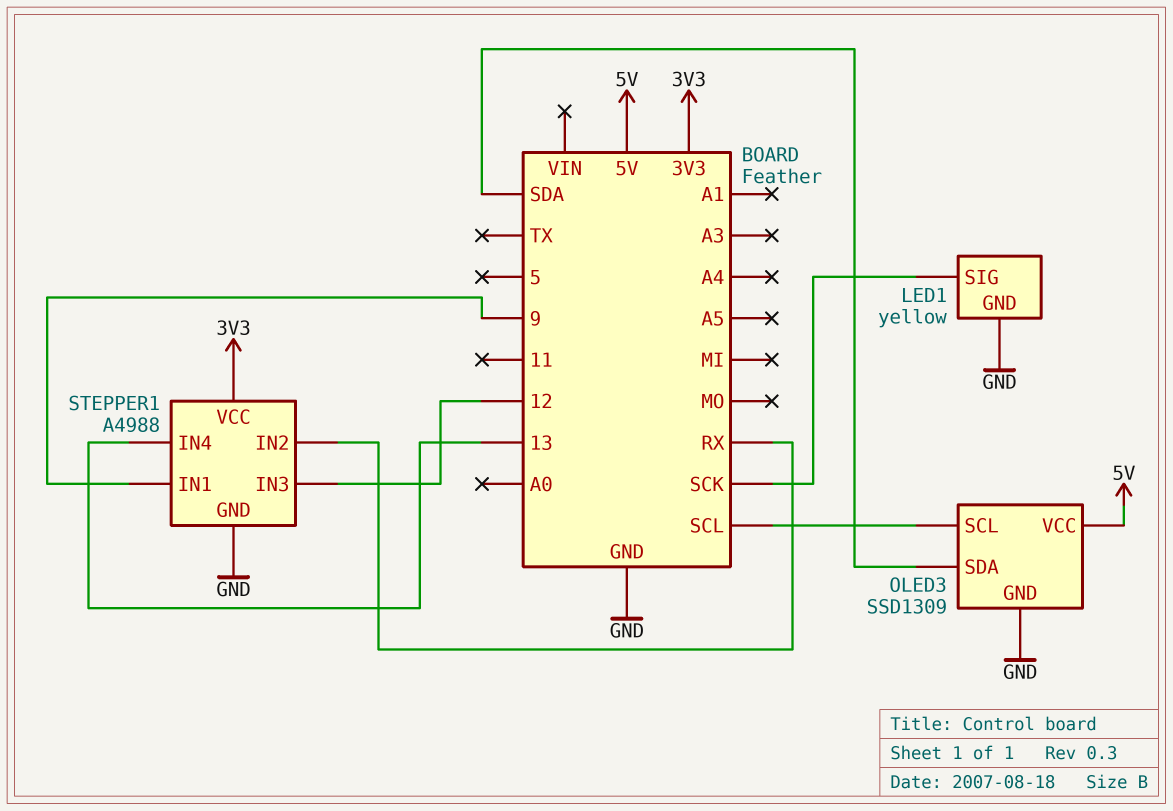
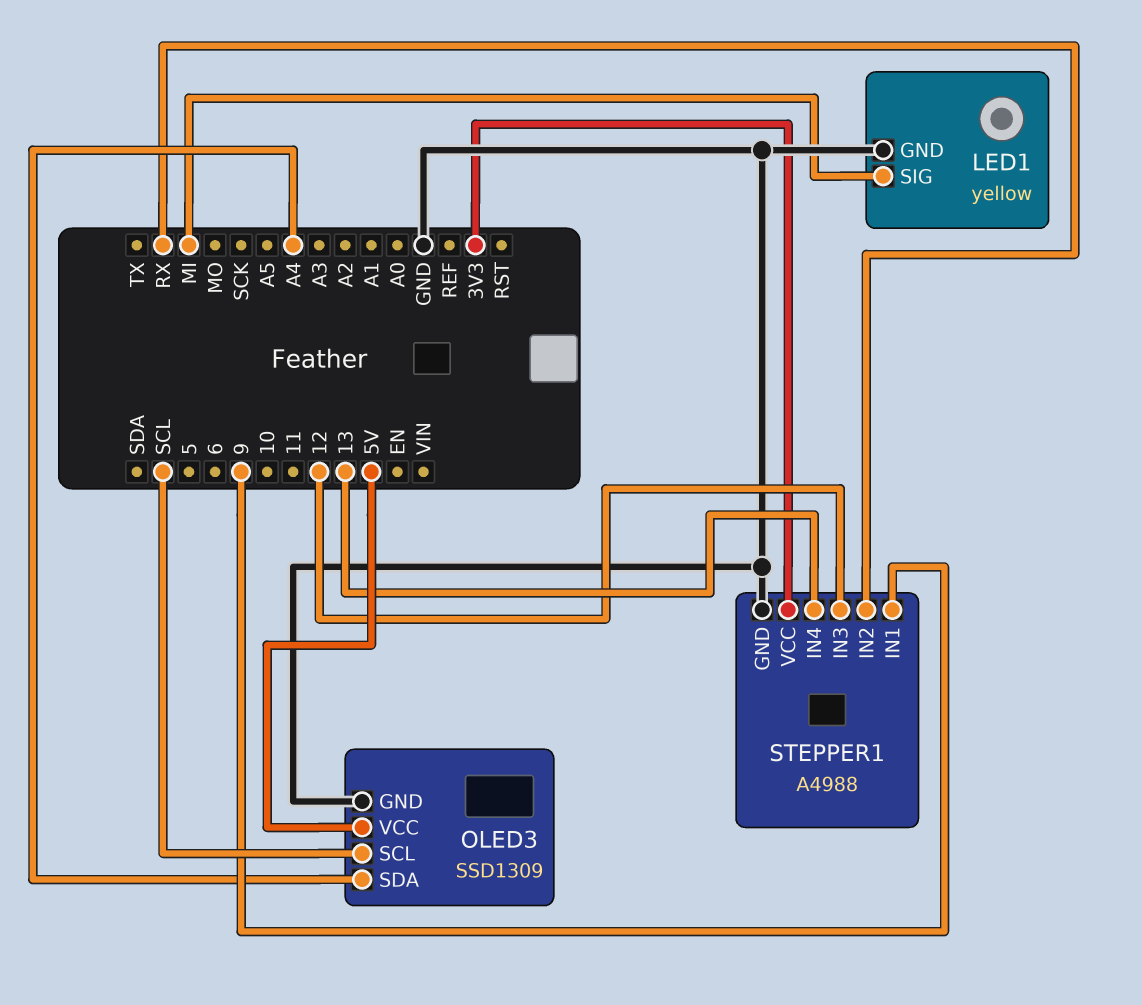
LED1 pin SIG: SCK -> MI
OLED3 pin SDA: SDA -> A4

